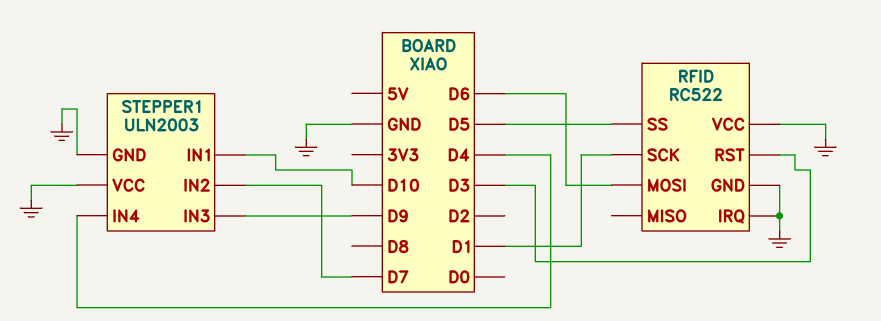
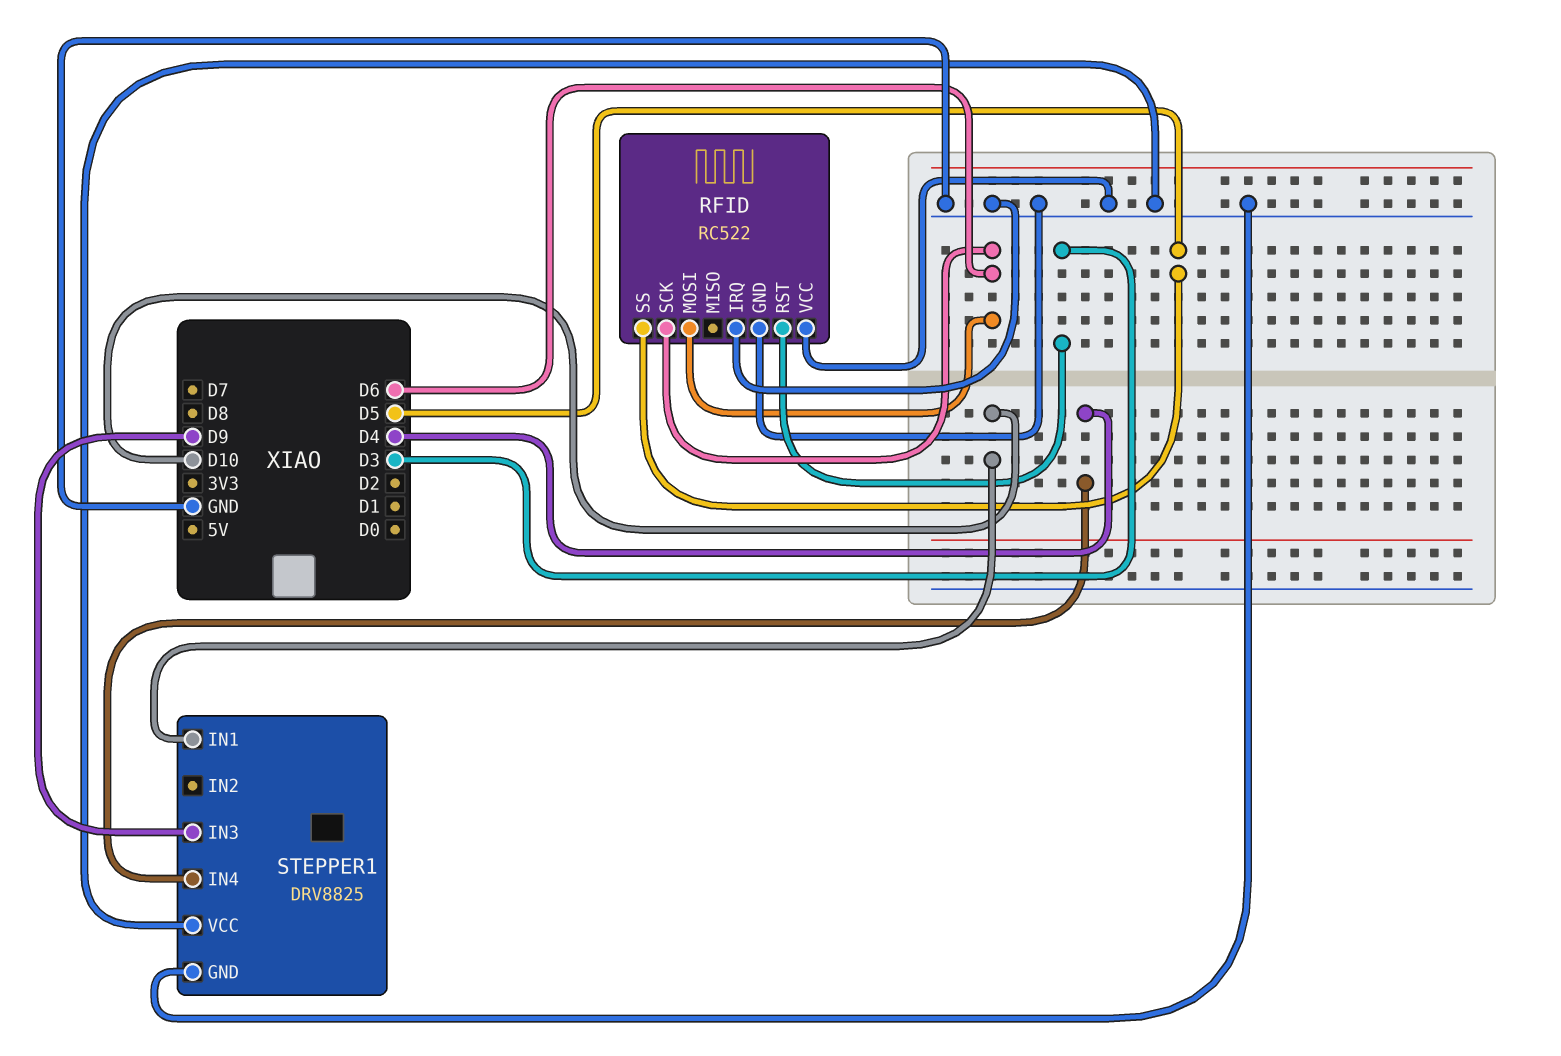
RFID pin SCK: D1 -> D6
STEPPER1: ULN2003 -> DRV8825
STEPPER1 pin IN2: D7 -> none

